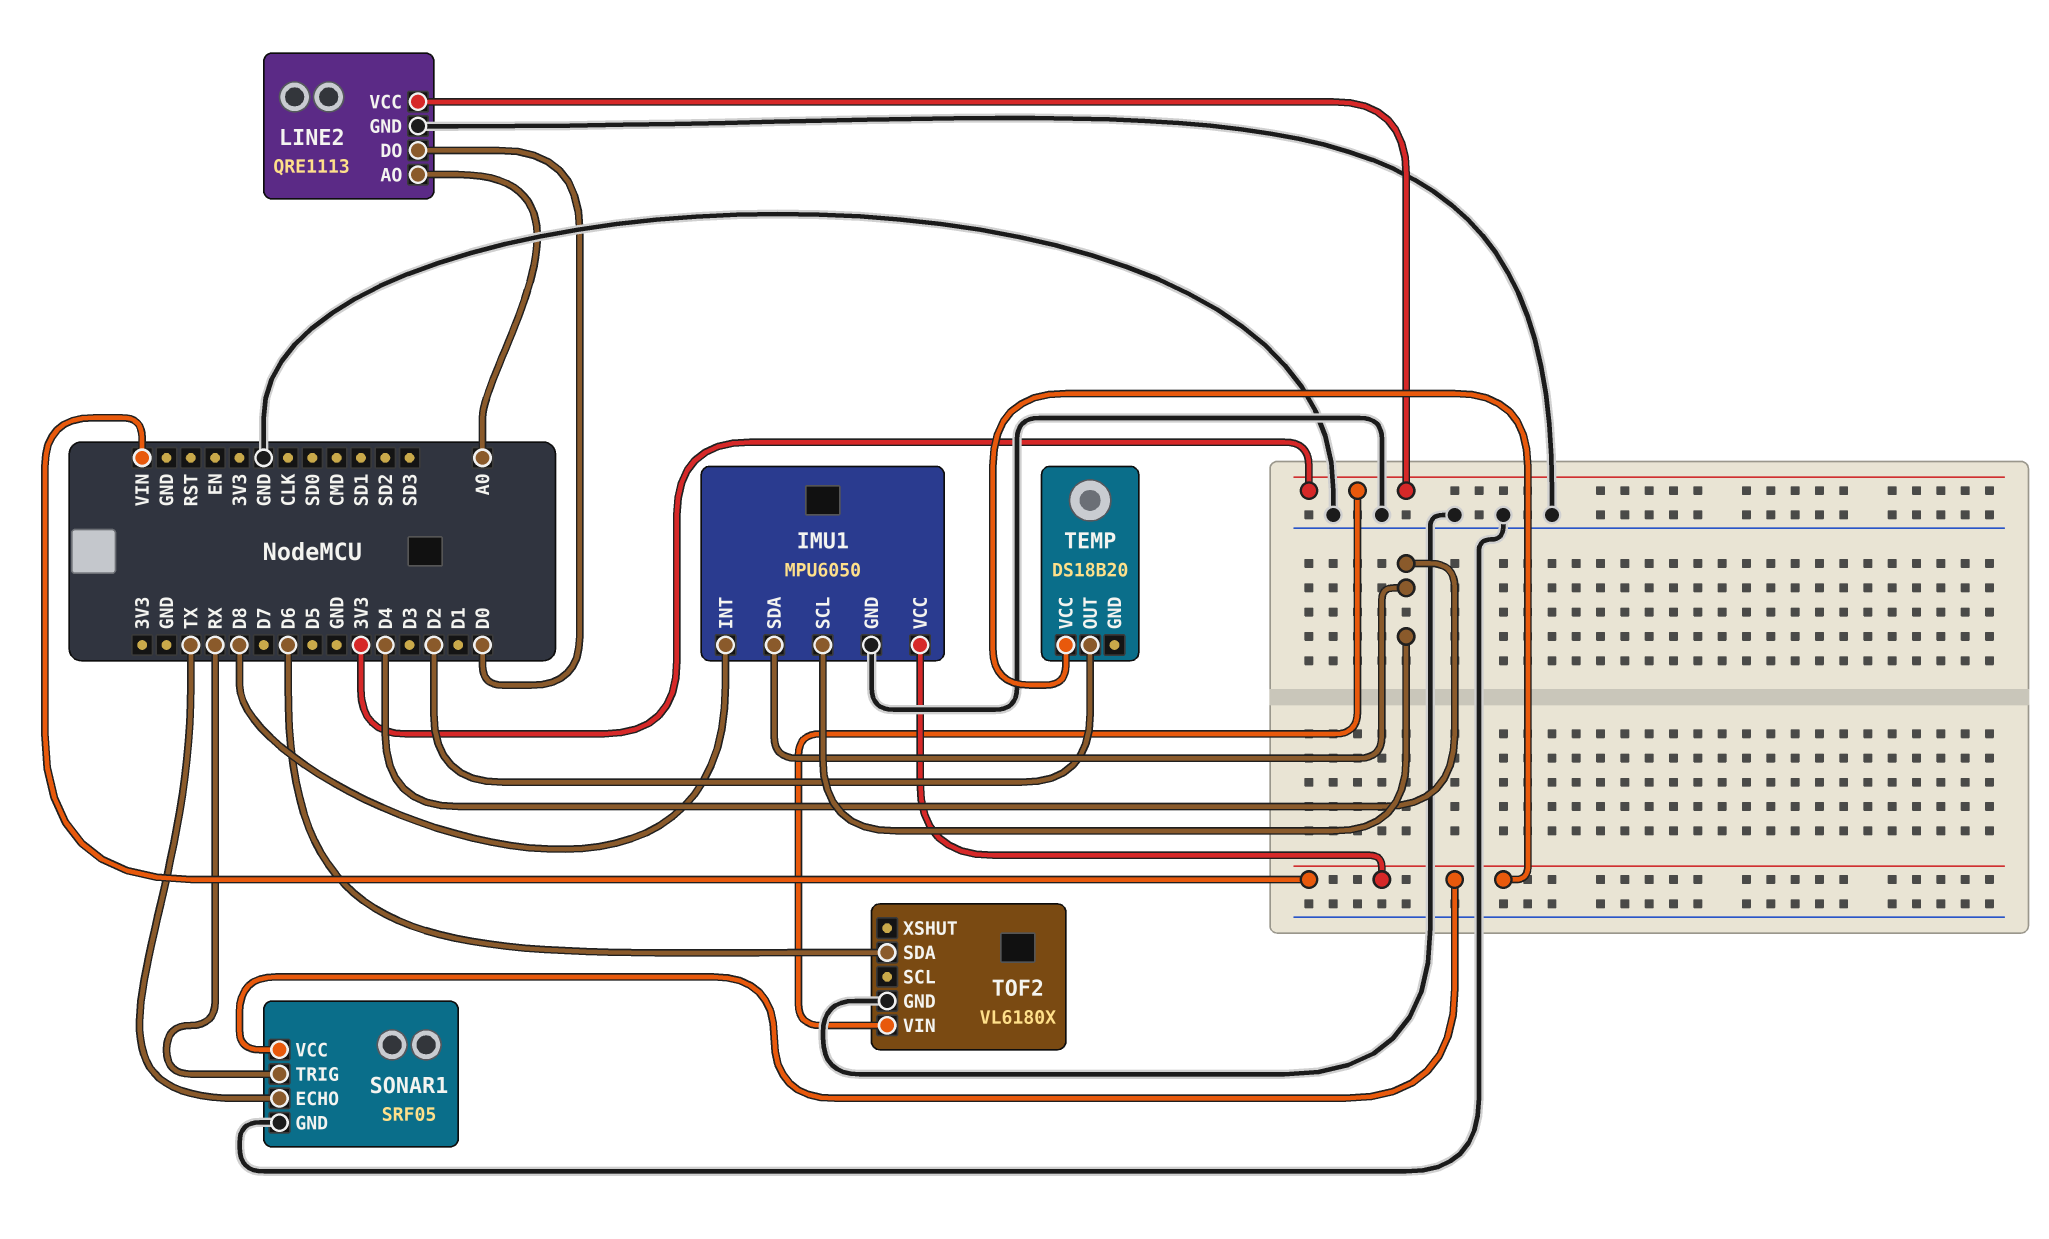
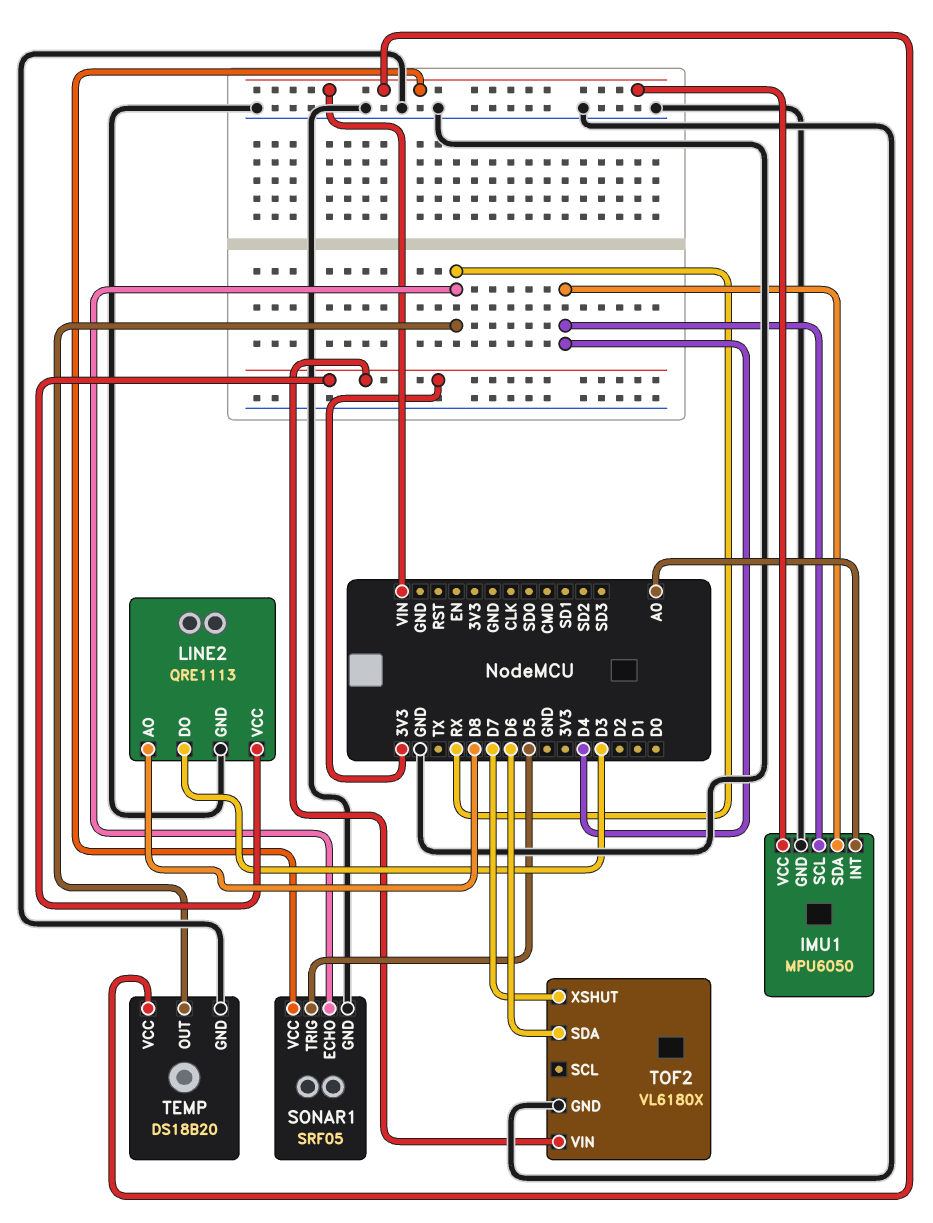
IMU1 pin INT: D8 -> A0
LINE2 pin AO: A0 -> D8
LINE2 pin DO: D0 -> D3
SONAR1 pin ECHO: TX -> RX
SONAR1 pin TRIG: RX -> D5
TEMP pin GND: none -> GND
TEMP pin OUT: D2 -> RX
TOF2 pin XSHUT: none -> D7

